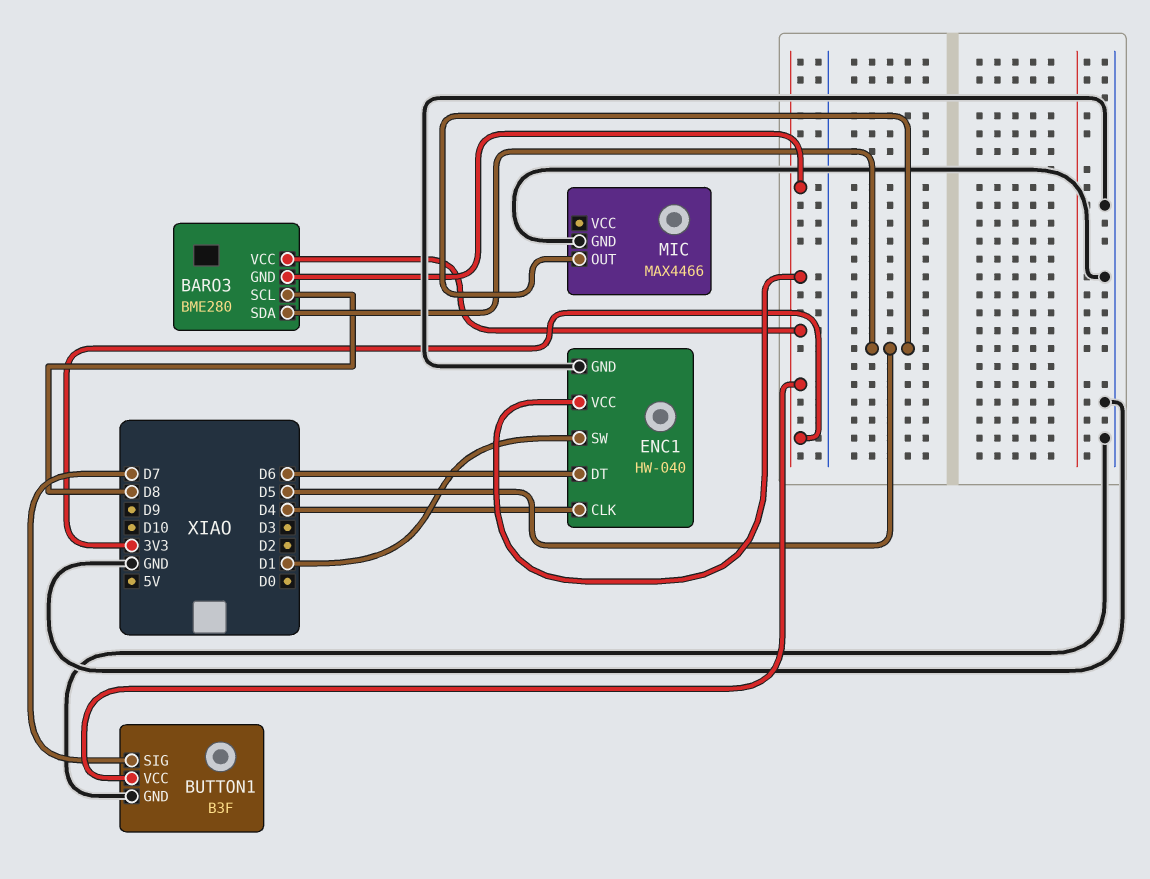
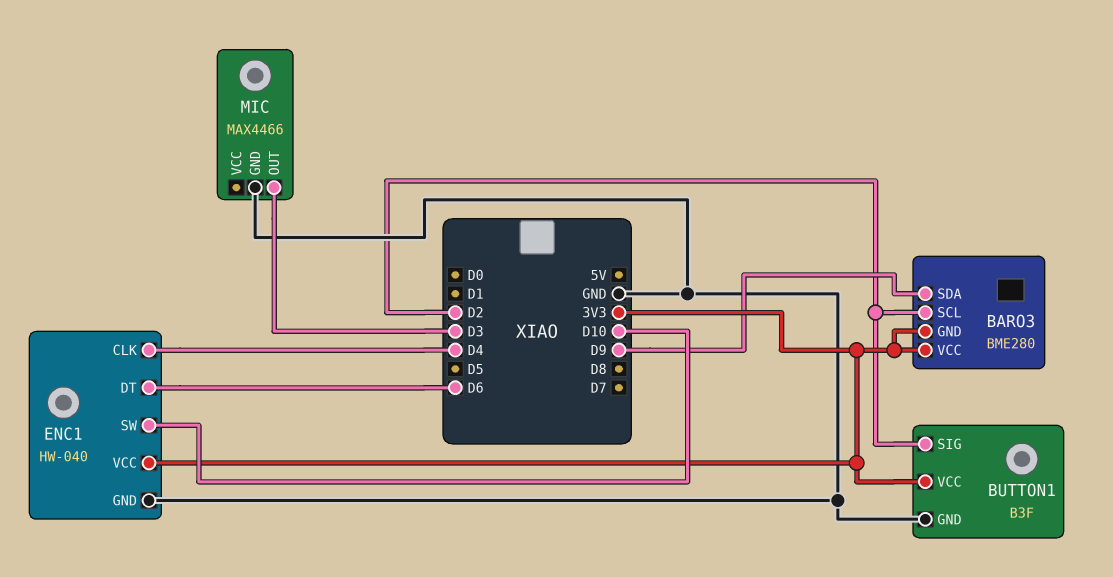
BARO3 pin SCL: D8 -> D2
BARO3 pin SDA: D5 -> D9
BUTTON1 pin SIG: D7 -> D2
ENC1 pin SW: D1 -> D10
MIC pin OUT: D5 -> D3

